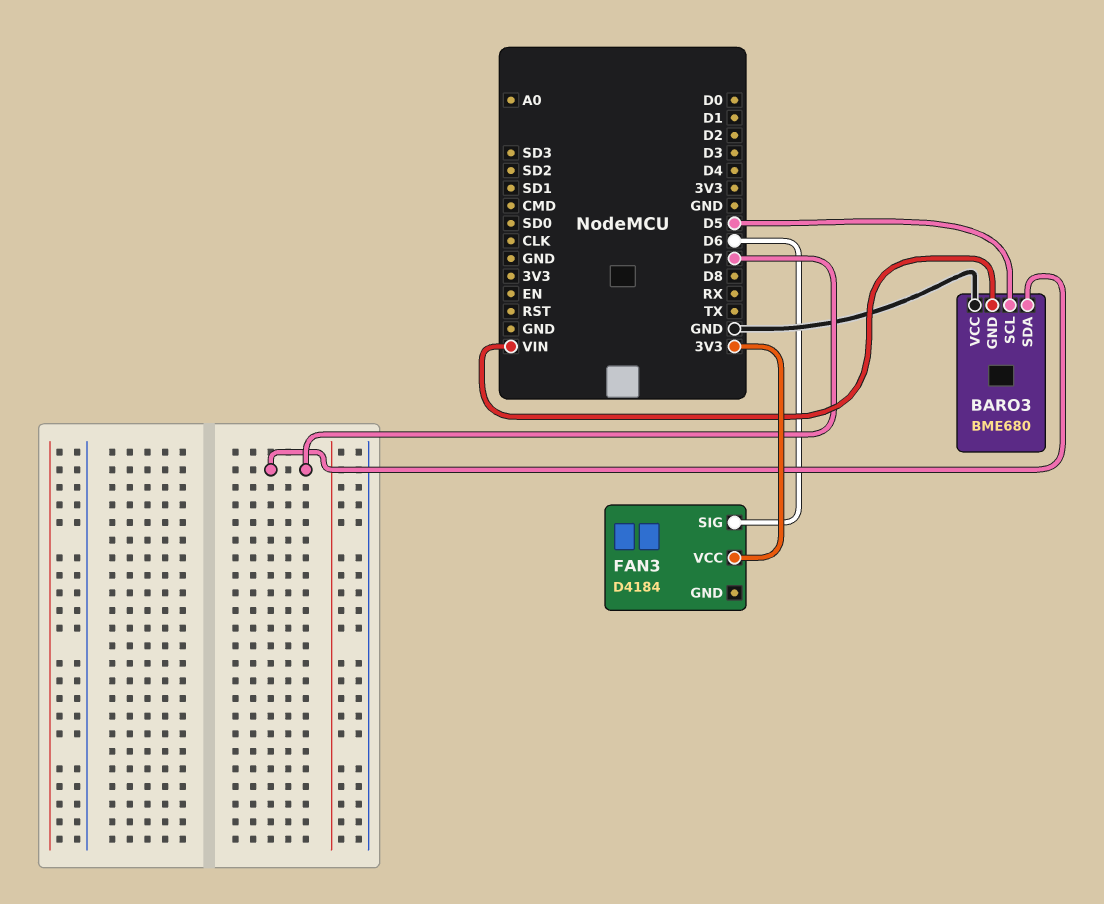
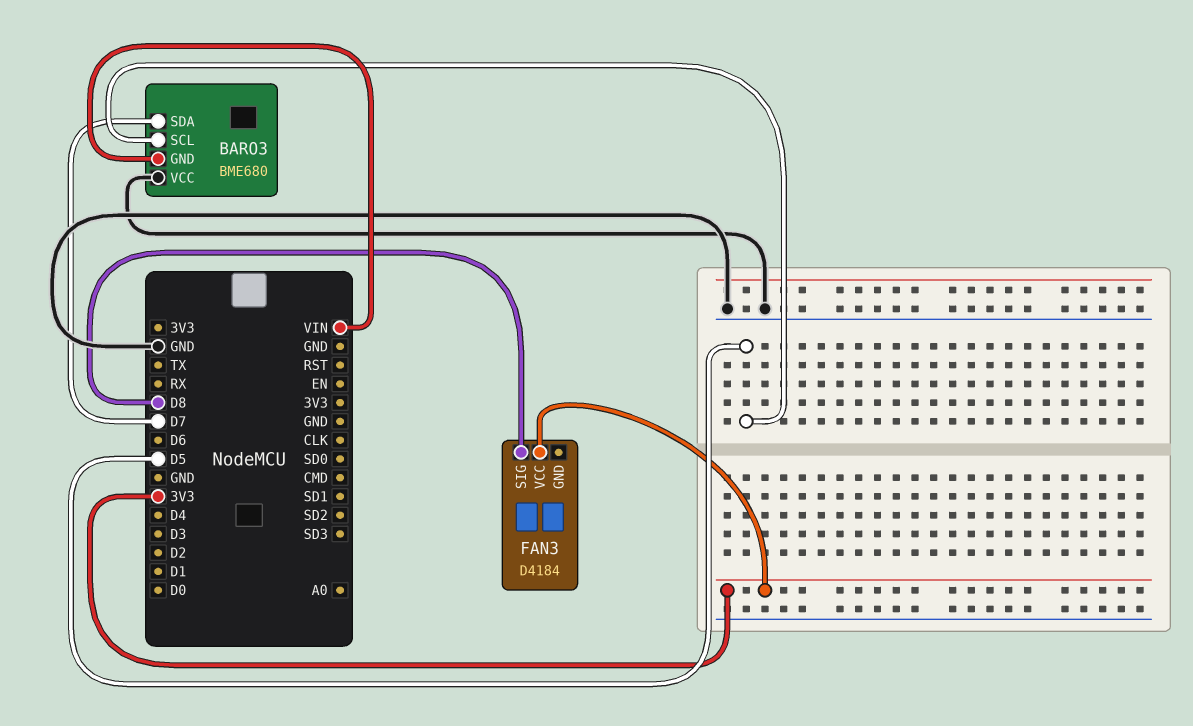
FAN3 pin SIG: D6 -> D8

